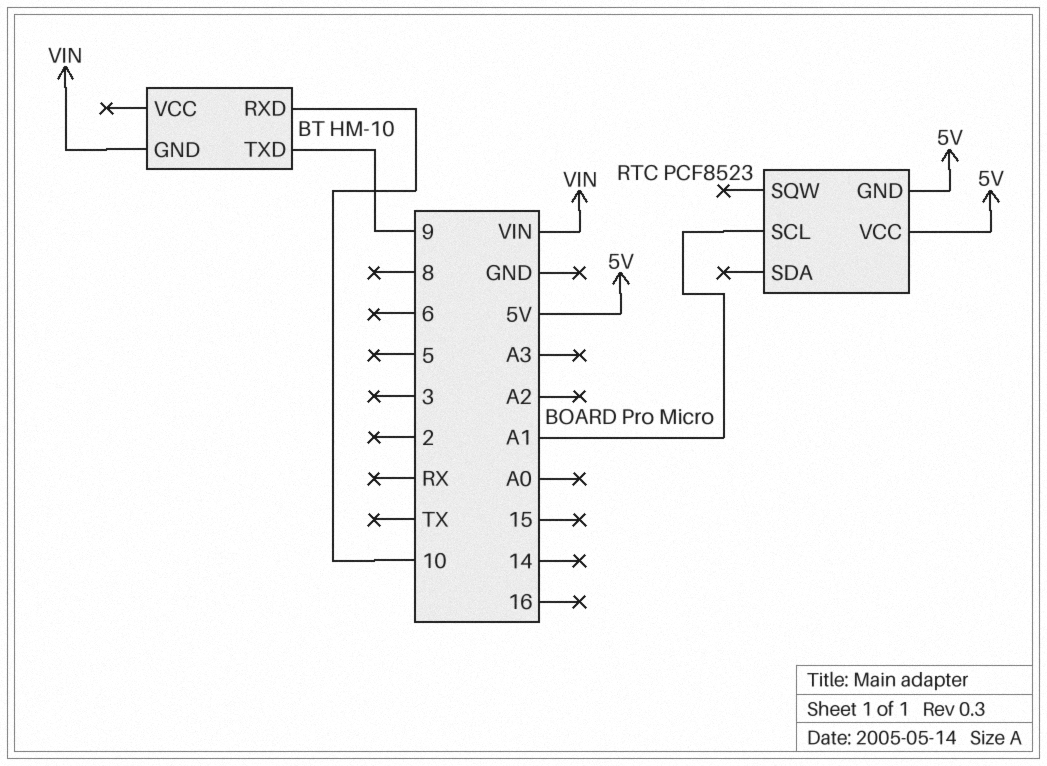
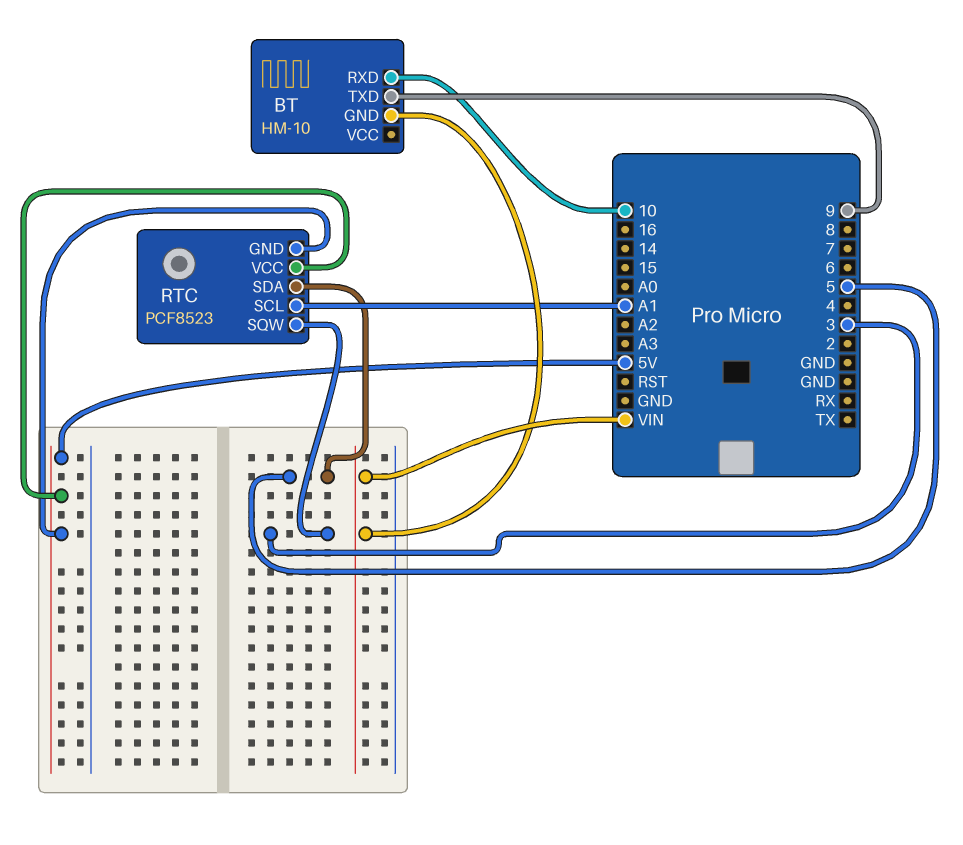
RTC pin SDA: none -> 5
RTC pin SQW: none -> 3

